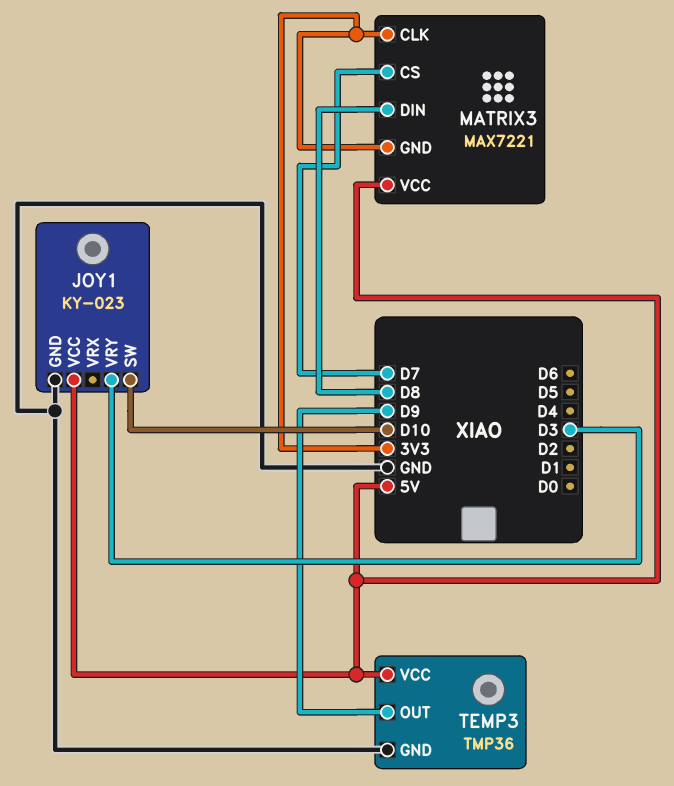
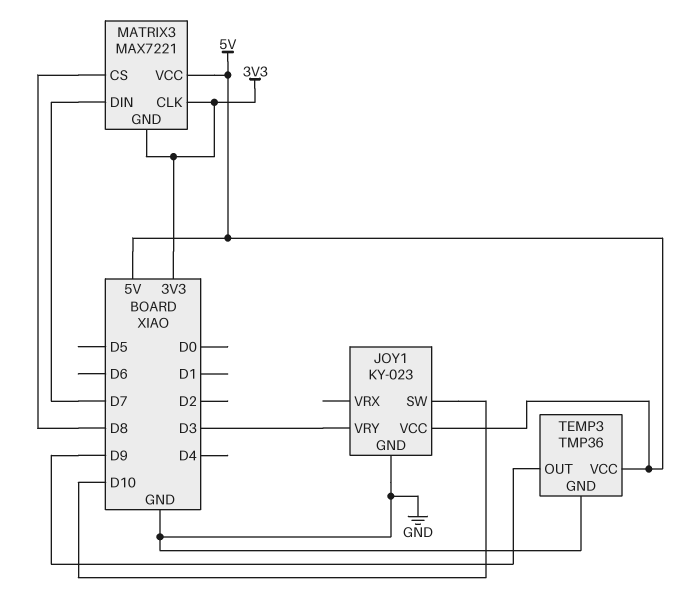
MATRIX3 pin CS: D7 -> D8
MATRIX3 pin DIN: D8 -> D7

